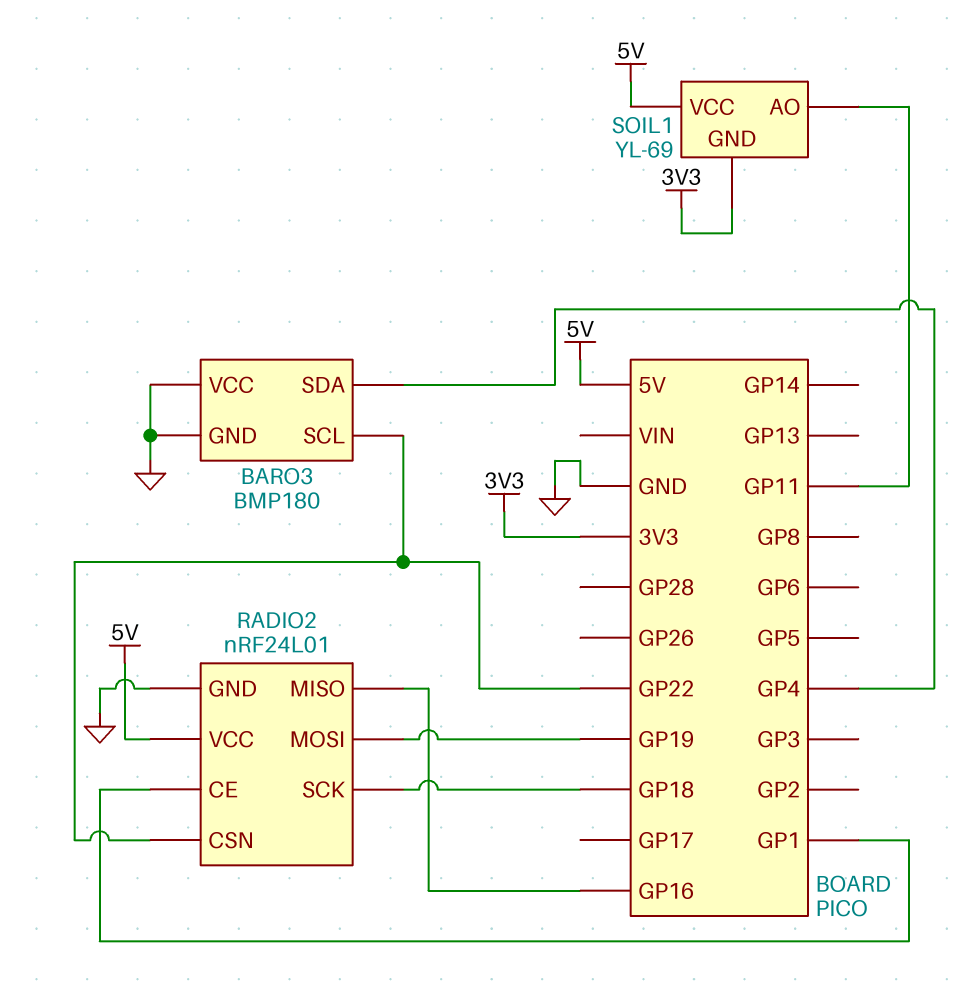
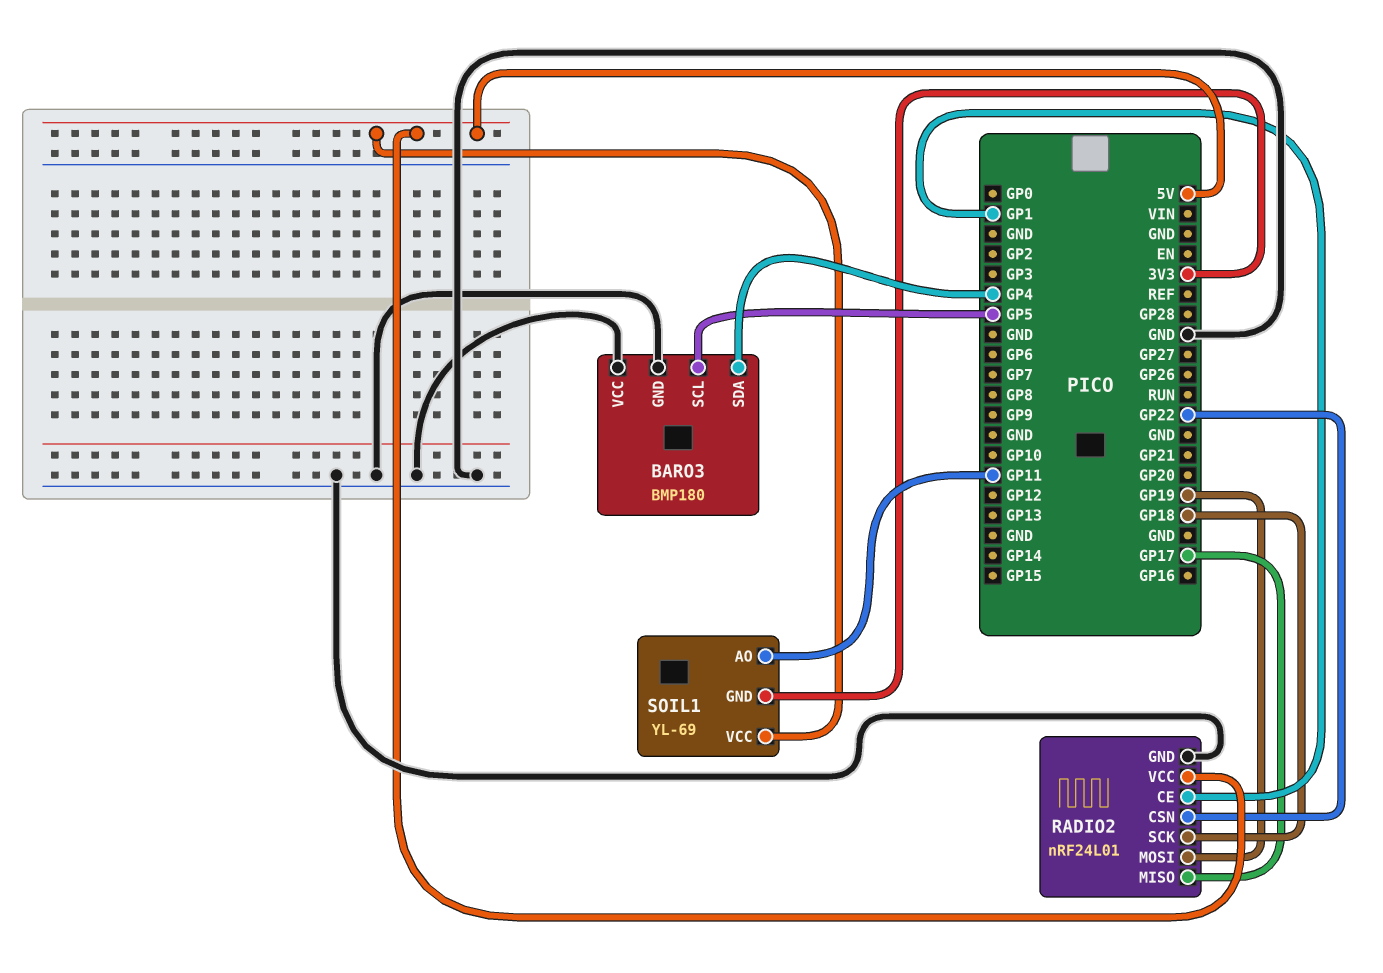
BARO3 pin SCL: GP22 -> GP5
RADIO2 pin MISO: GP16 -> GP17

